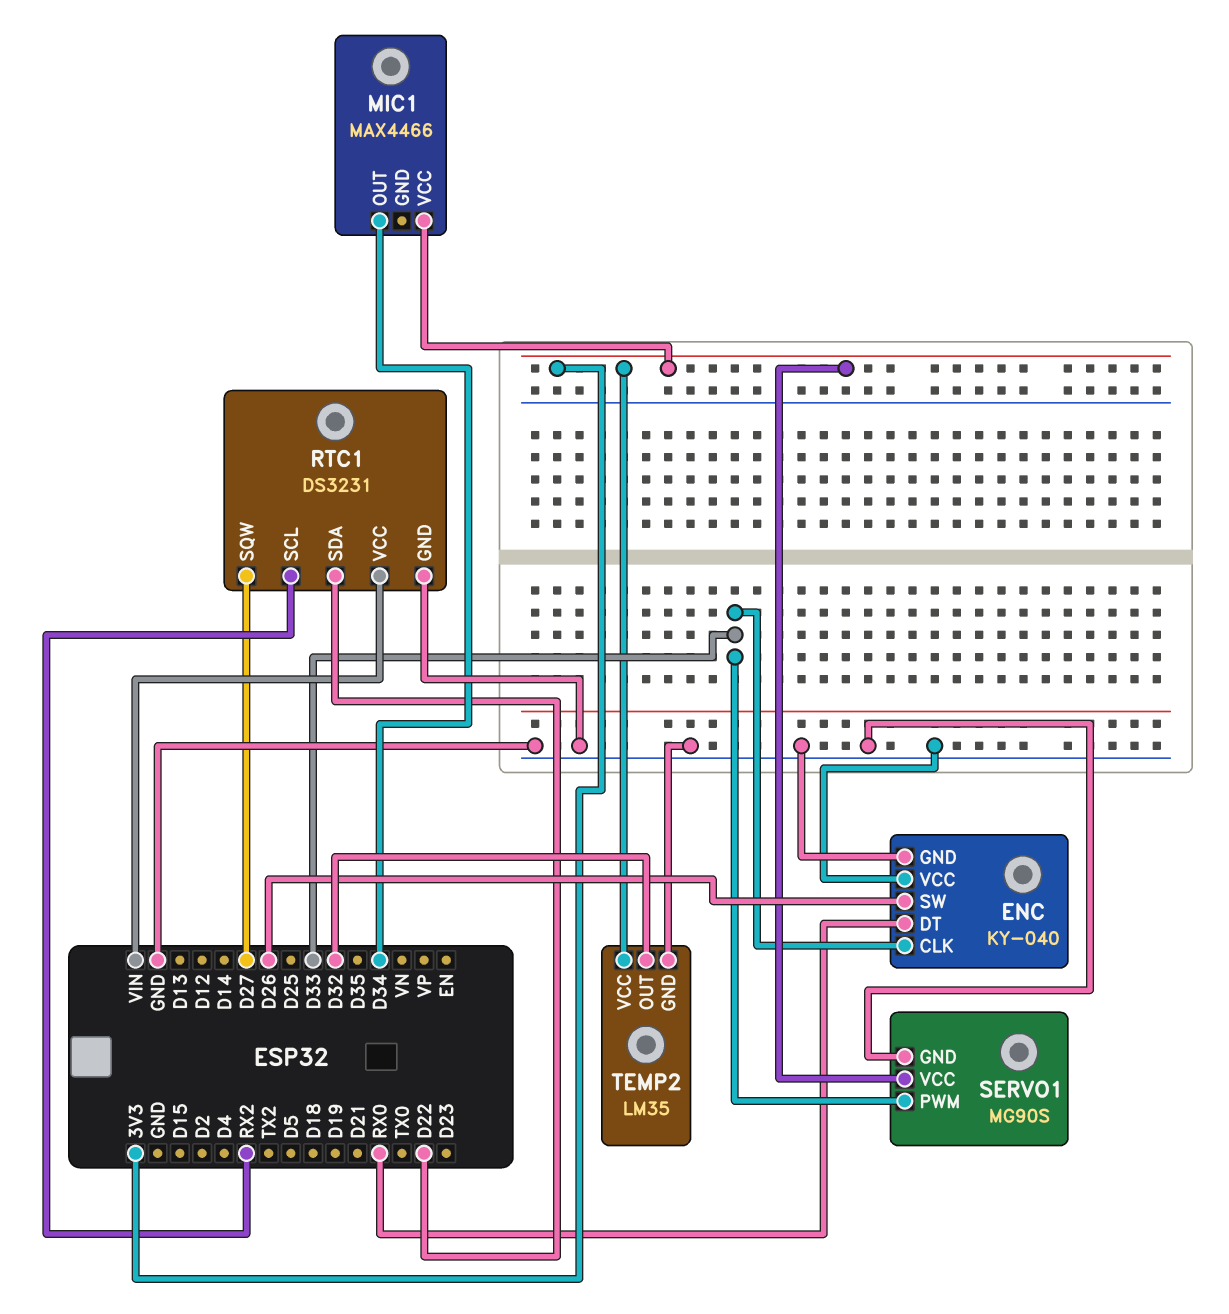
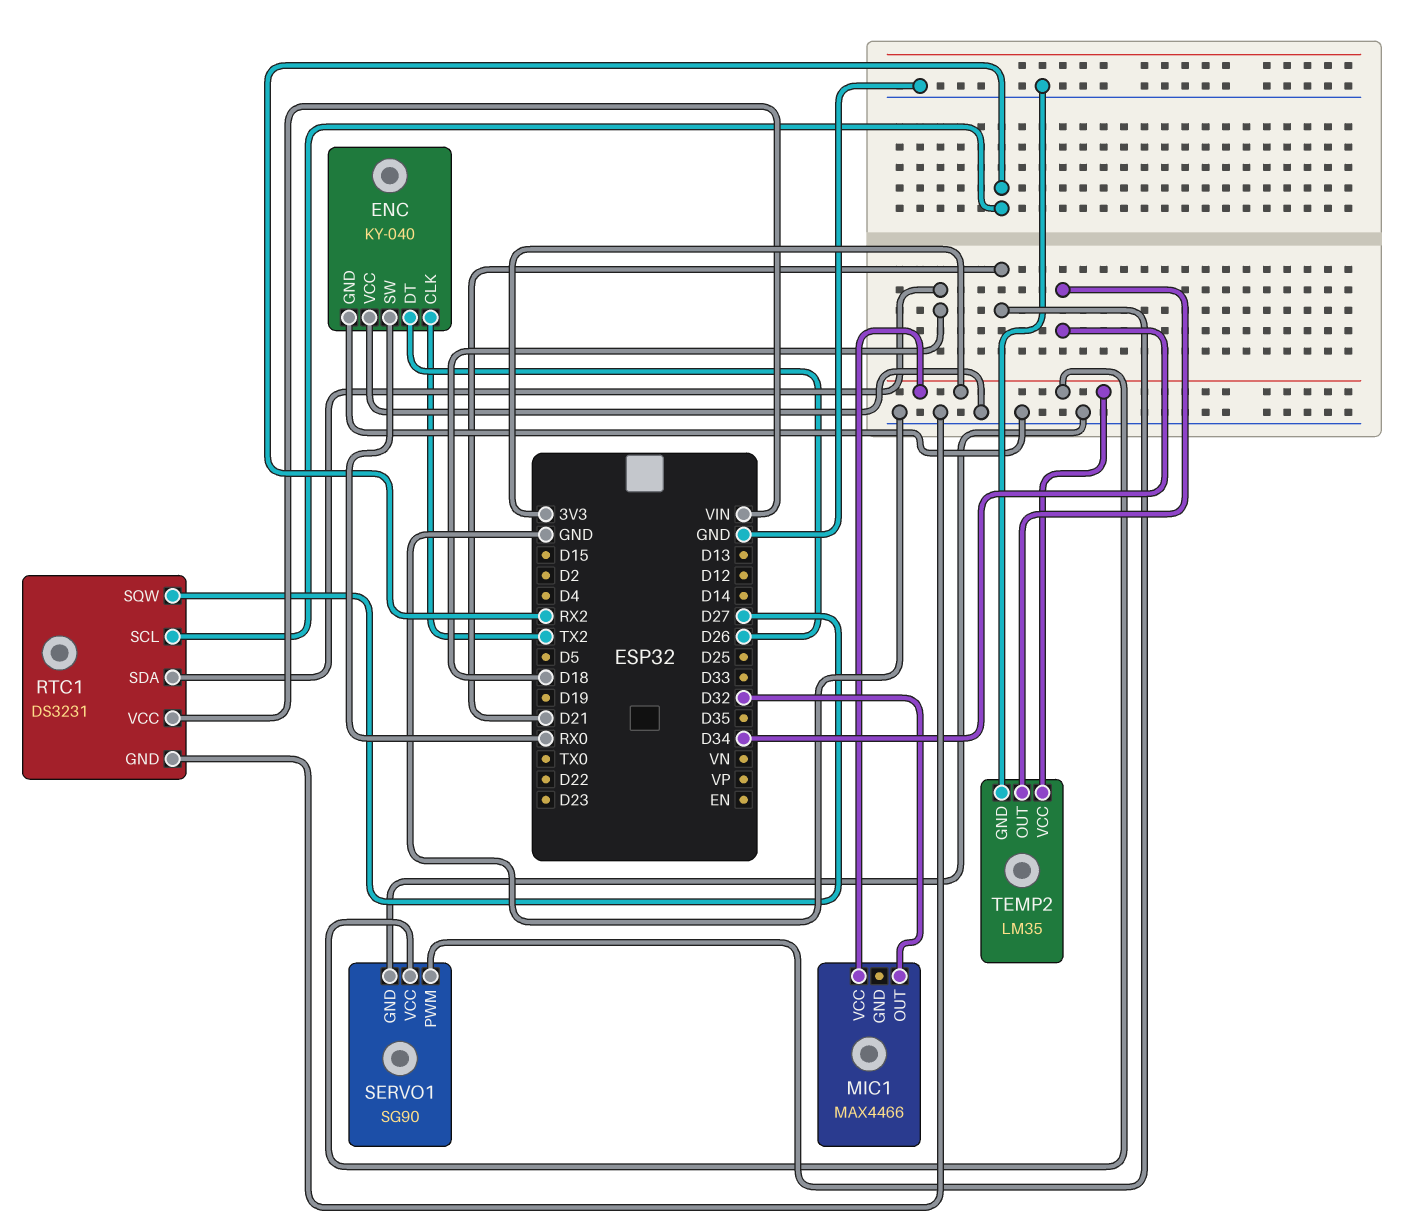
ENC pin CLK: D33 -> TX2
ENC pin DT: RX0 -> D26
ENC pin SW: D26 -> RX0
MIC1 pin OUT: D34 -> D32
RTC1 pin SDA: D22 -> D18
SERVO1: MG90S -> SG90
SERVO1 pin PWM: D33 -> D21
TEMP2 pin OUT: D32 -> D34

